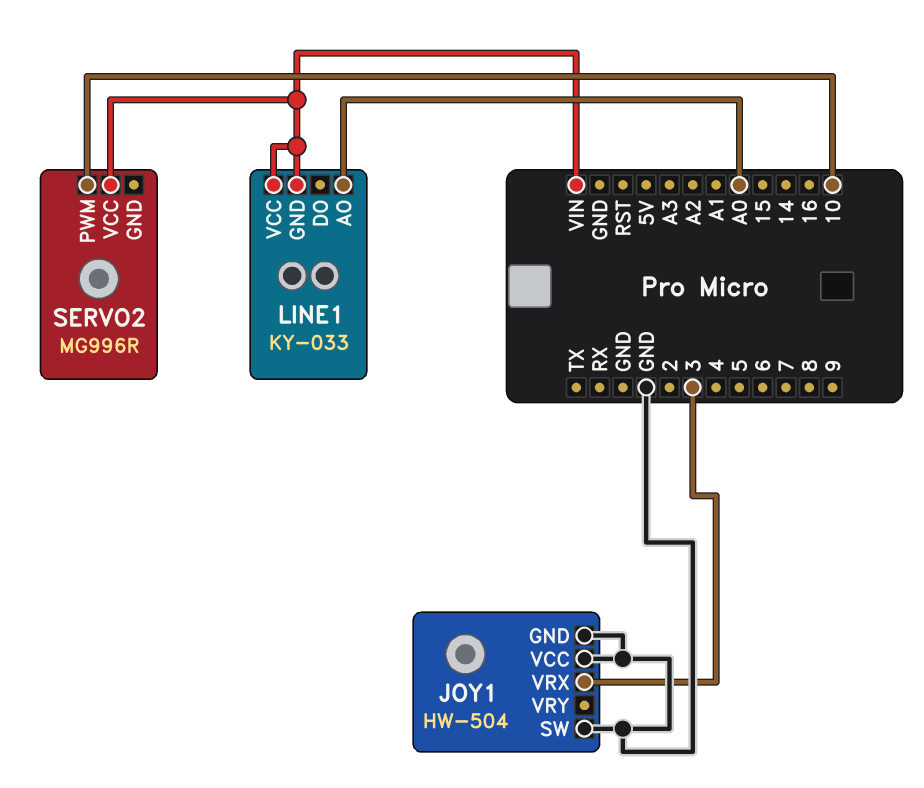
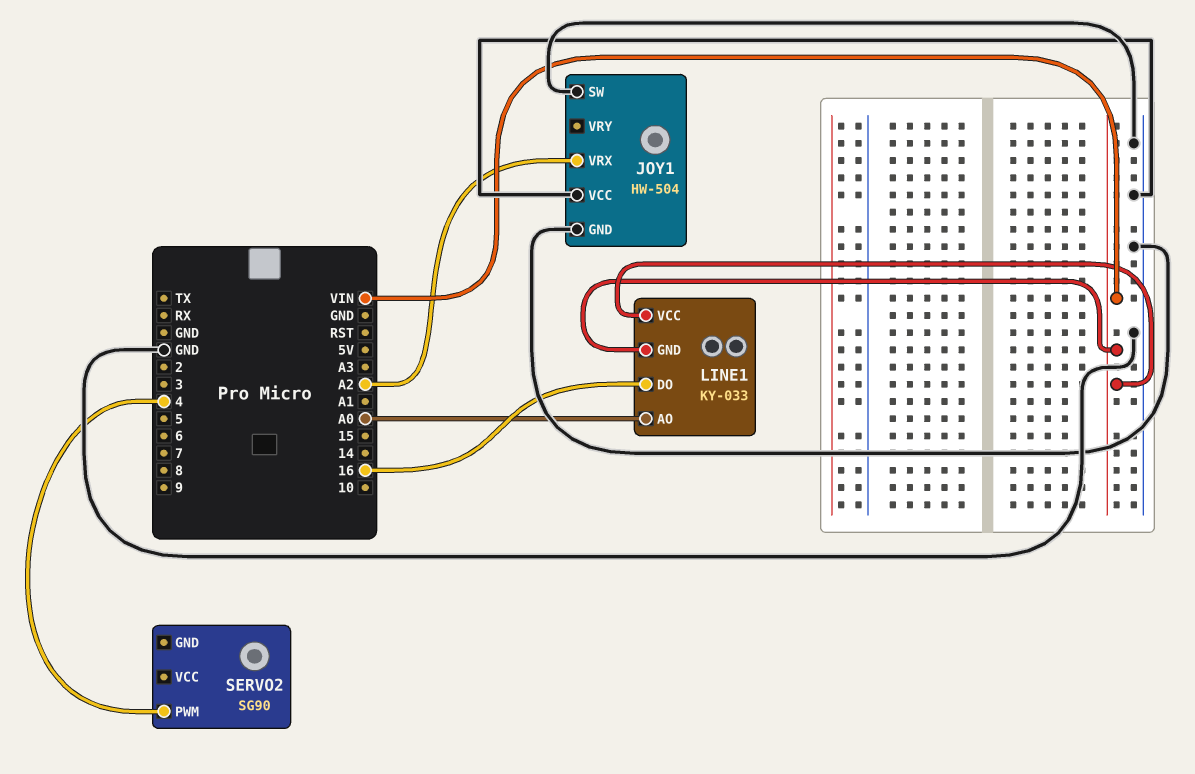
JOY1 pin VRX: 3 -> A2
LINE1 pin DO: none -> 16
SERVO2: MG996R -> SG90
SERVO2 pin PWM: 10 -> 4
SERVO2 pin VCC: VIN -> none

